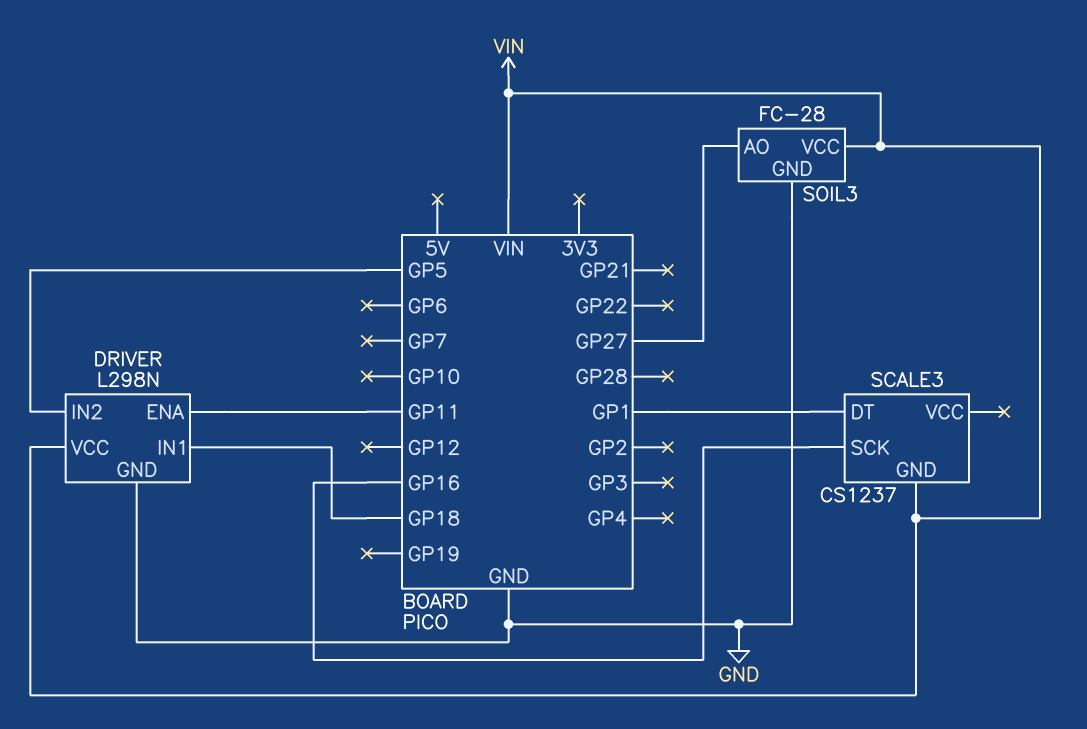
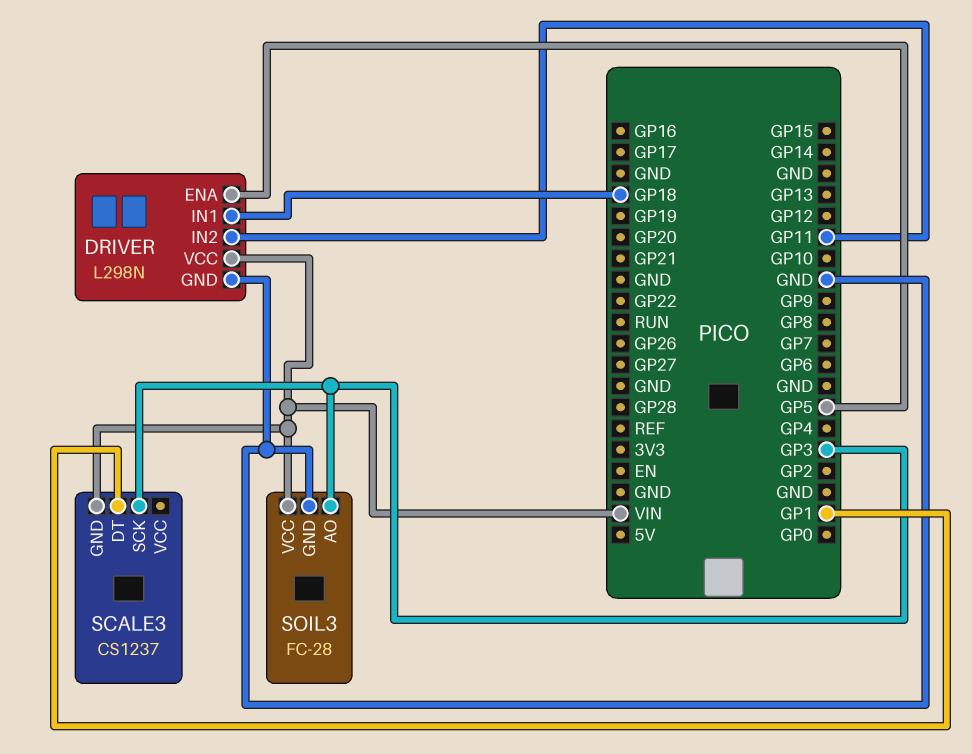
DRIVER pin ENA: GP11 -> GP5
DRIVER pin IN2: GP5 -> GP11
SCALE3 pin SCK: GP16 -> GP3
SOIL3 pin AO: GP27 -> GP3

